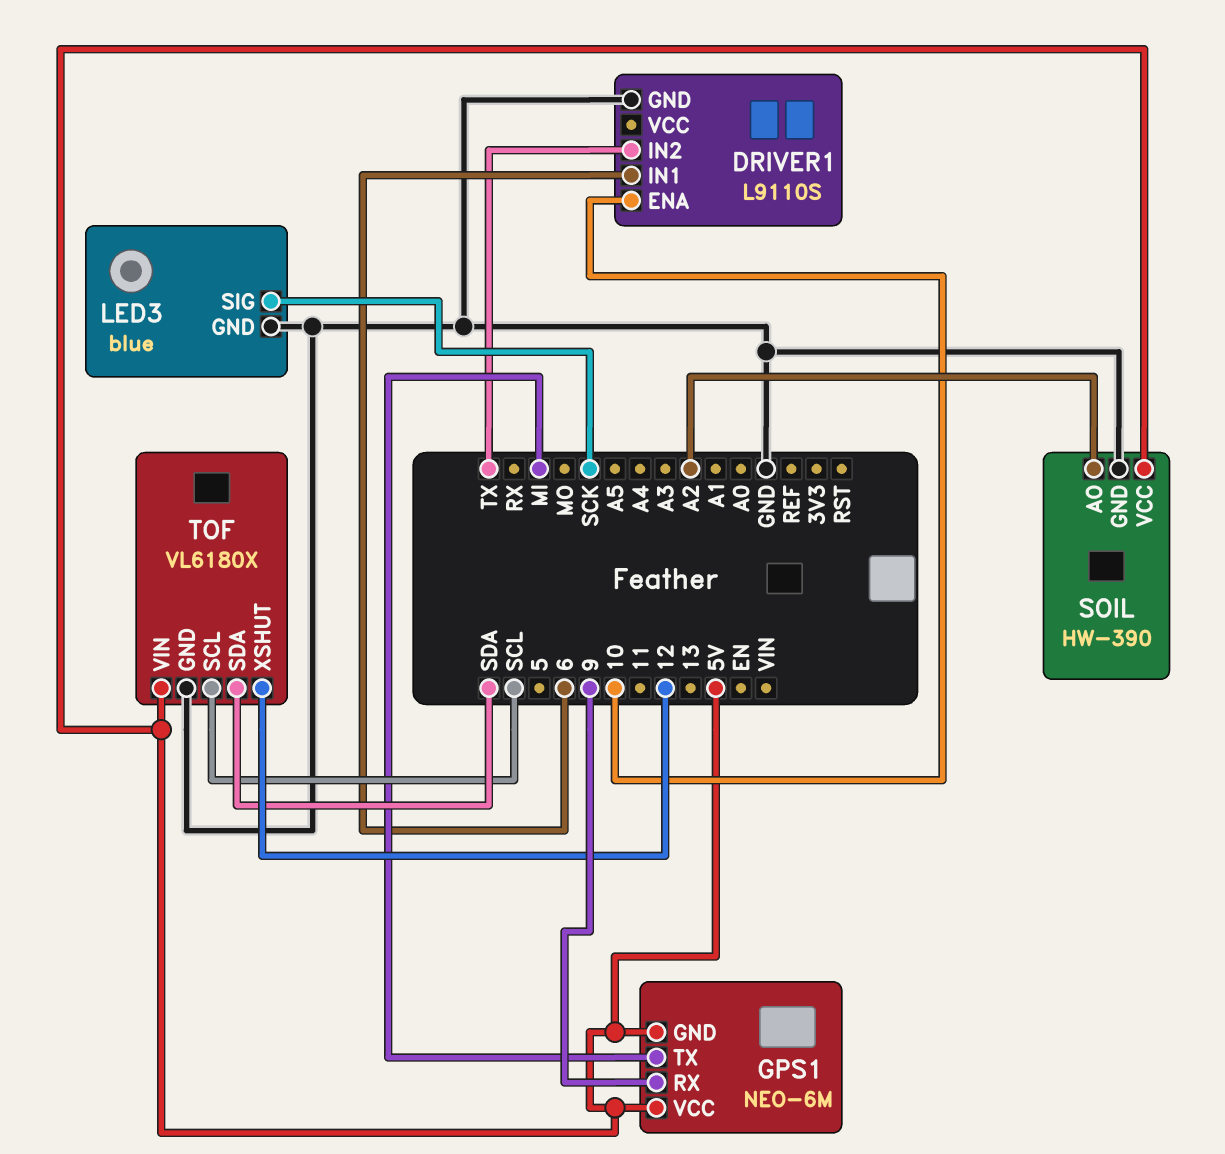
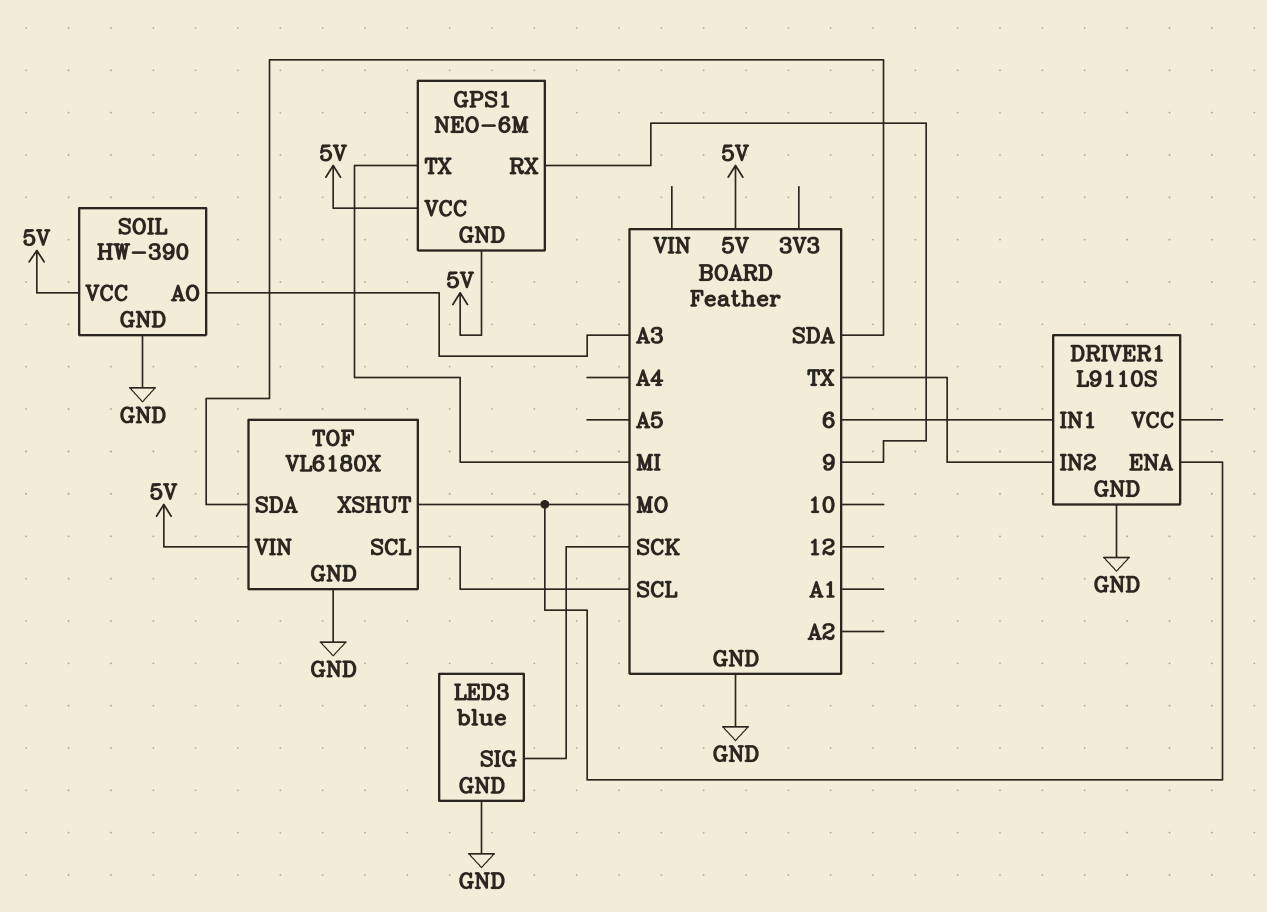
DRIVER1 pin ENA: 10 -> MO
SOIL pin AO: A2 -> A3
TOF pin XSHUT: 12 -> MO

